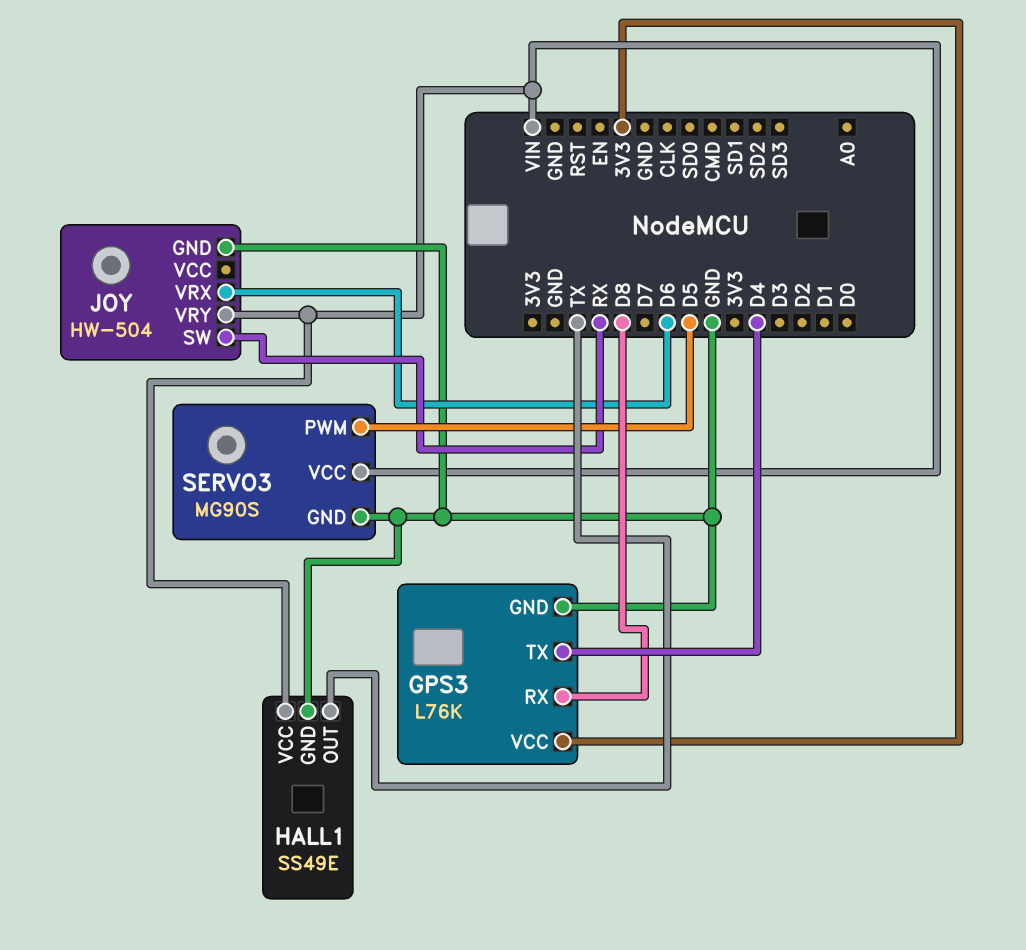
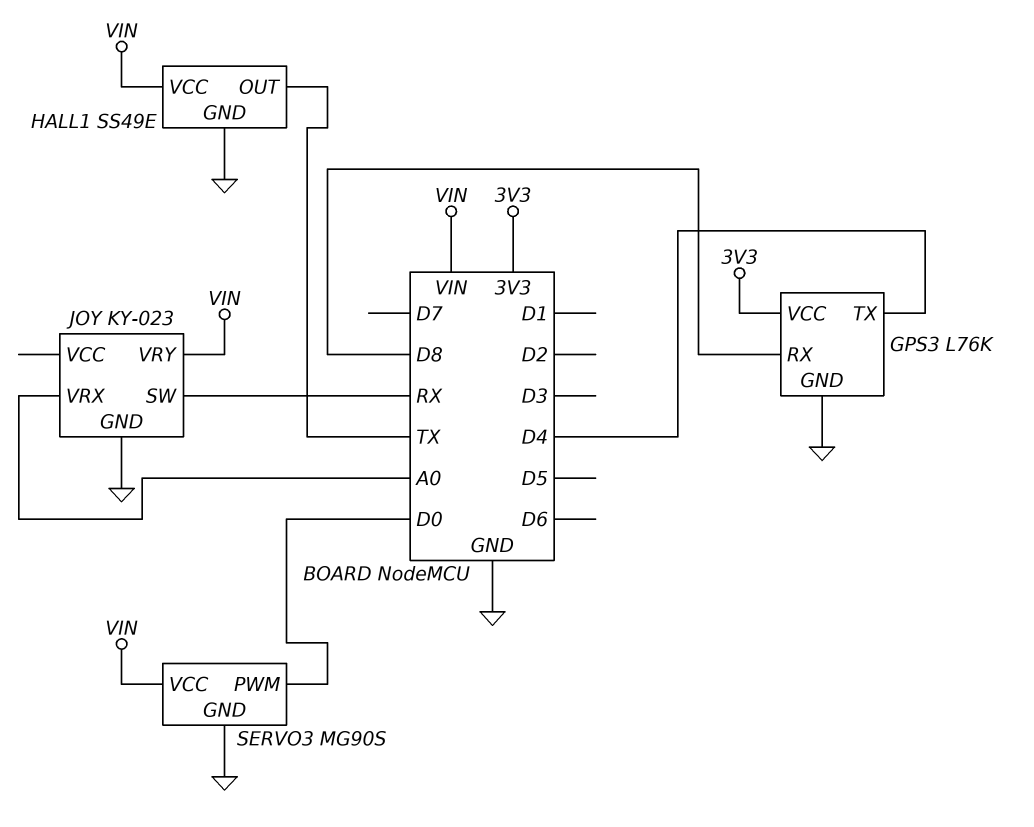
JOY: HW-504 -> KY-023
JOY pin VRX: D6 -> A0
SERVO3 pin PWM: D5 -> D0

